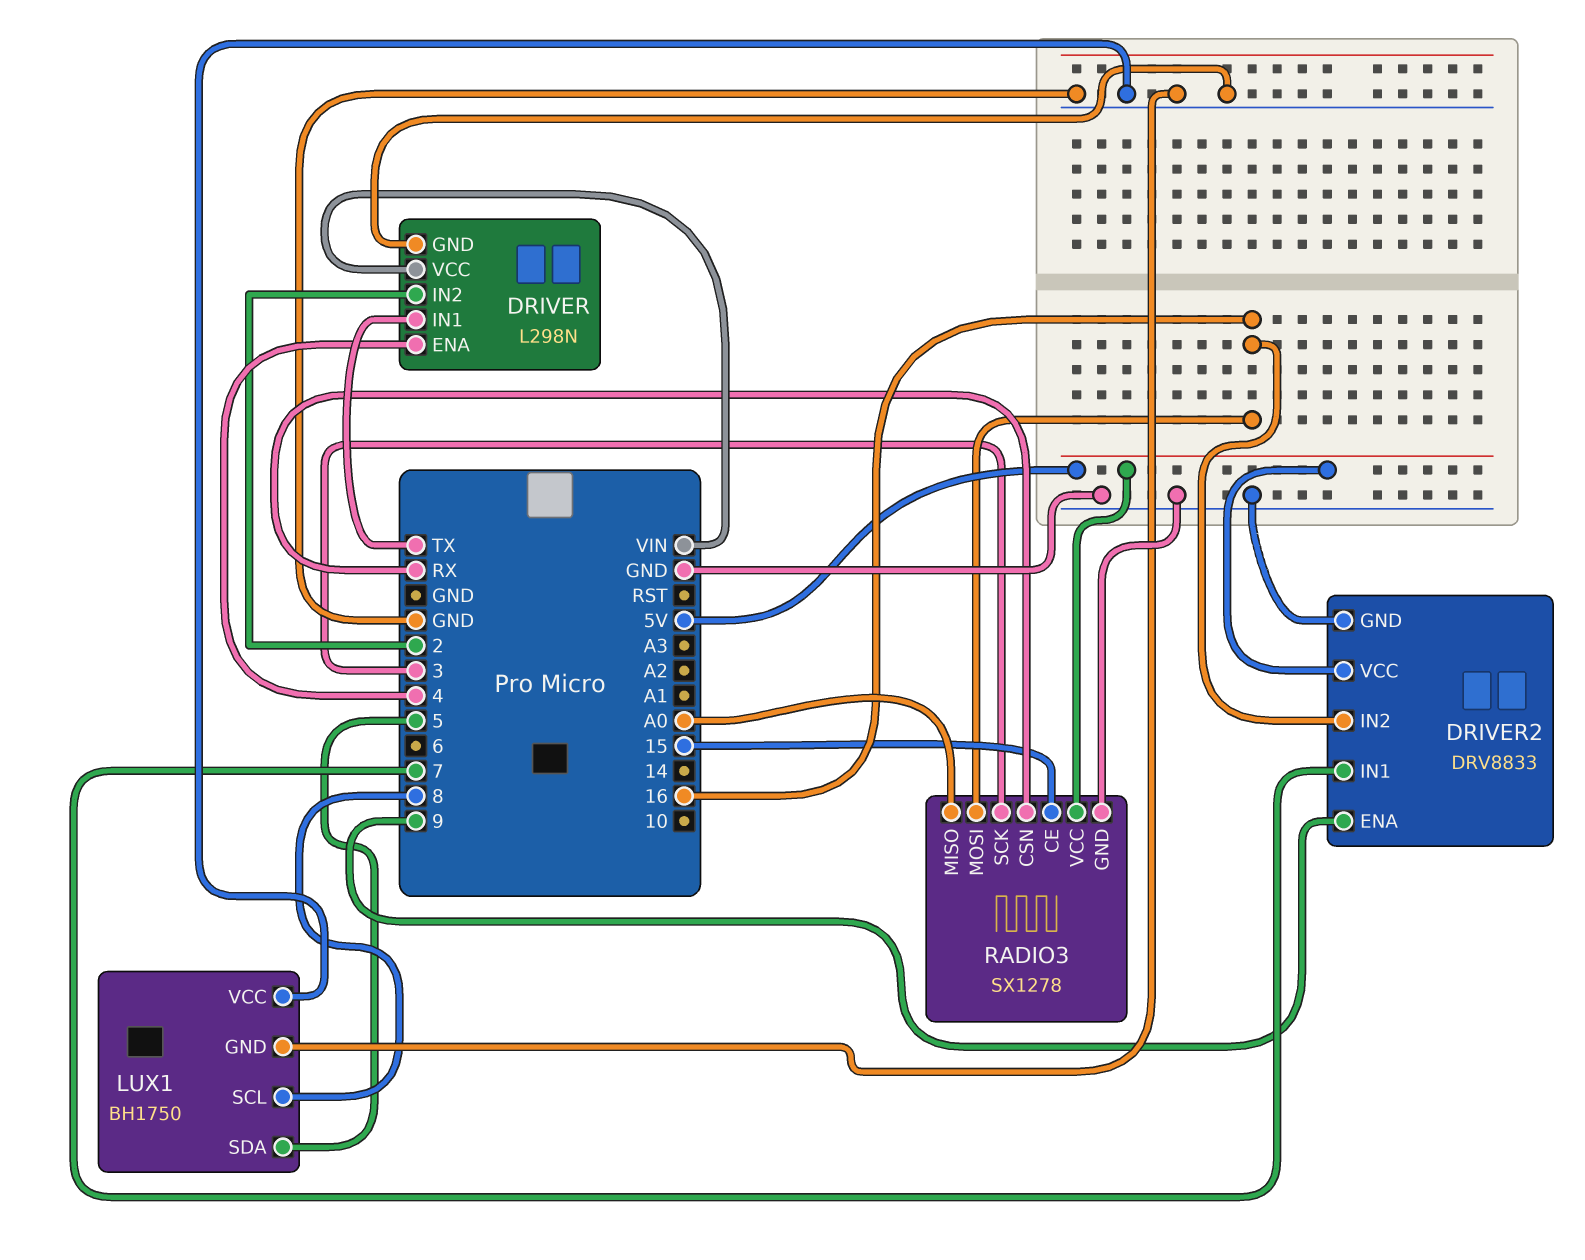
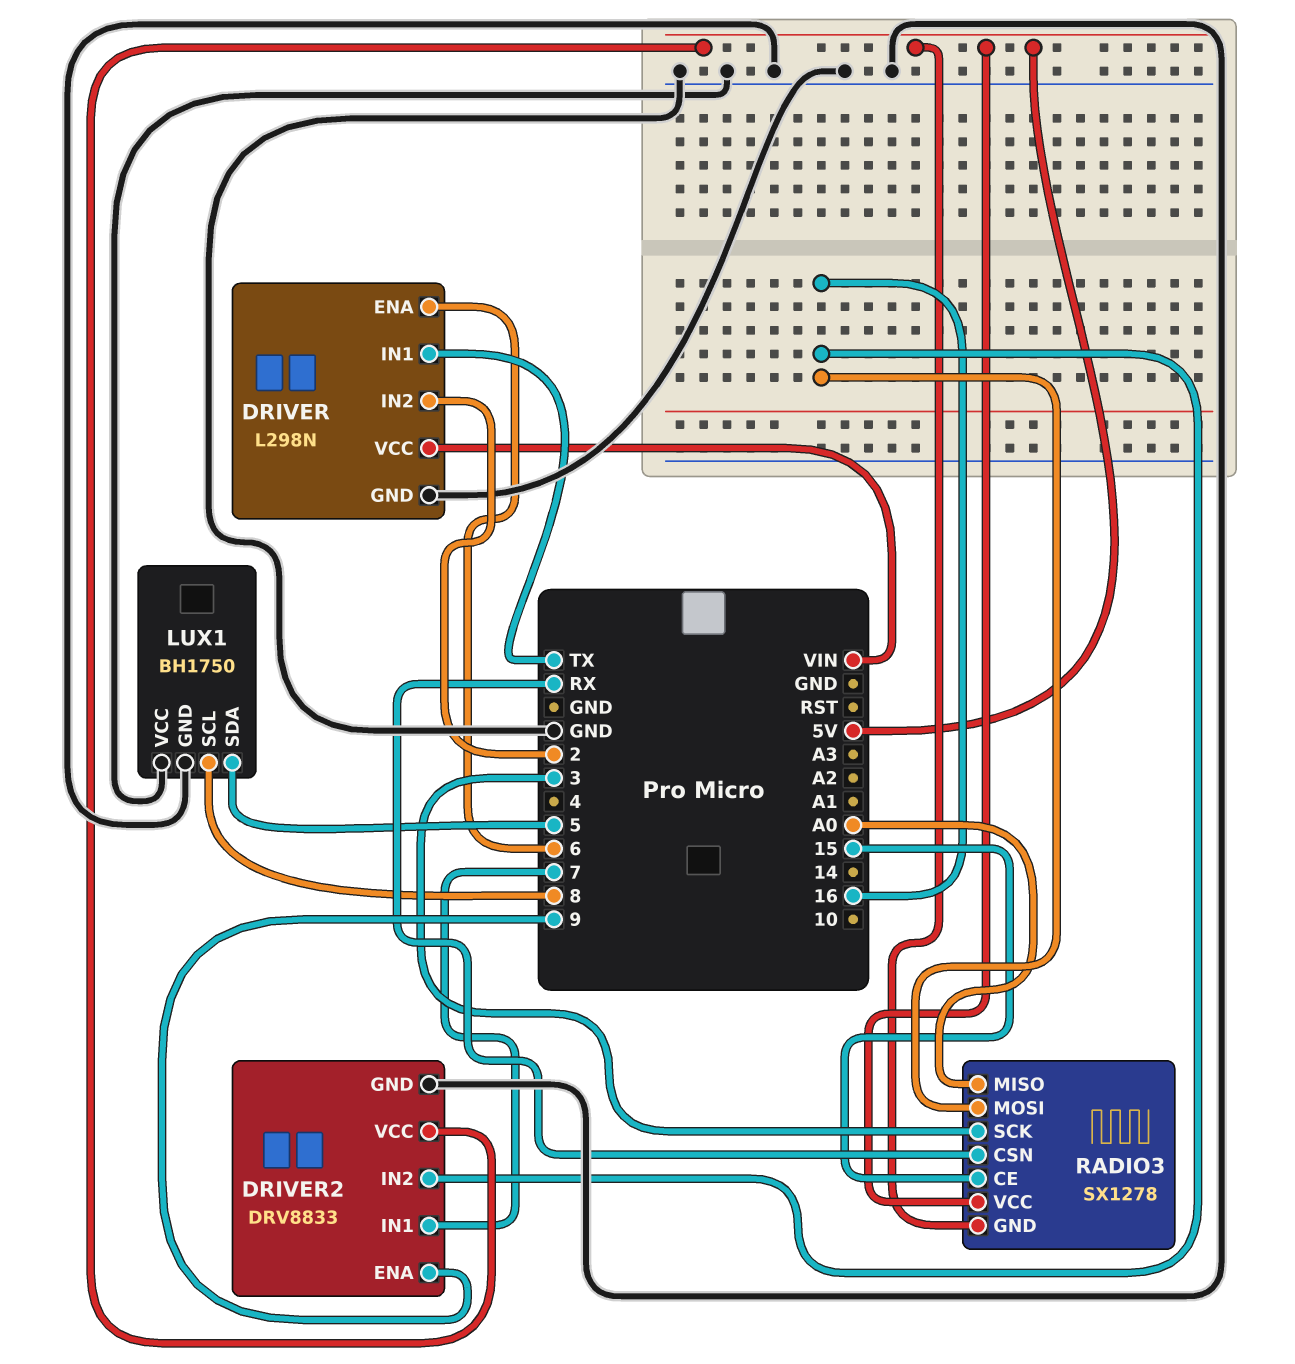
DRIVER pin ENA: 4 -> 6
RADIO3 pin GND: GND -> 5V

